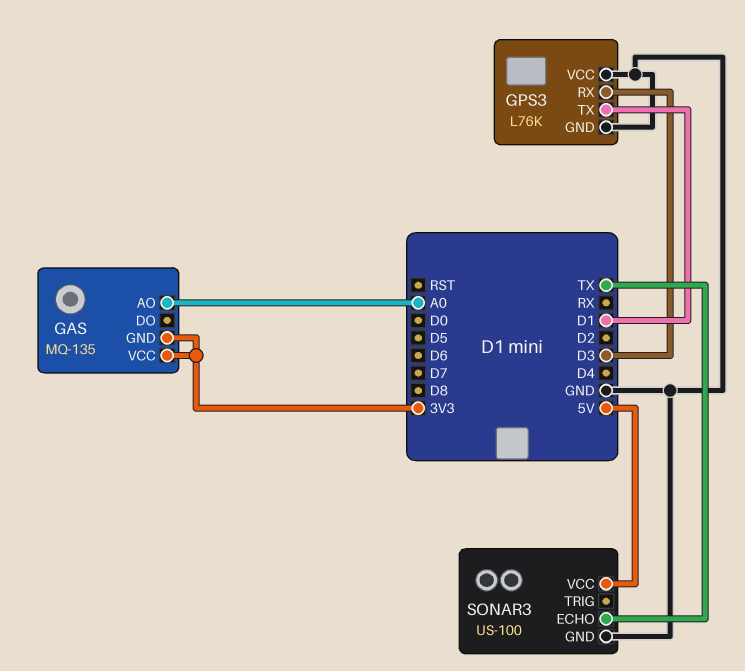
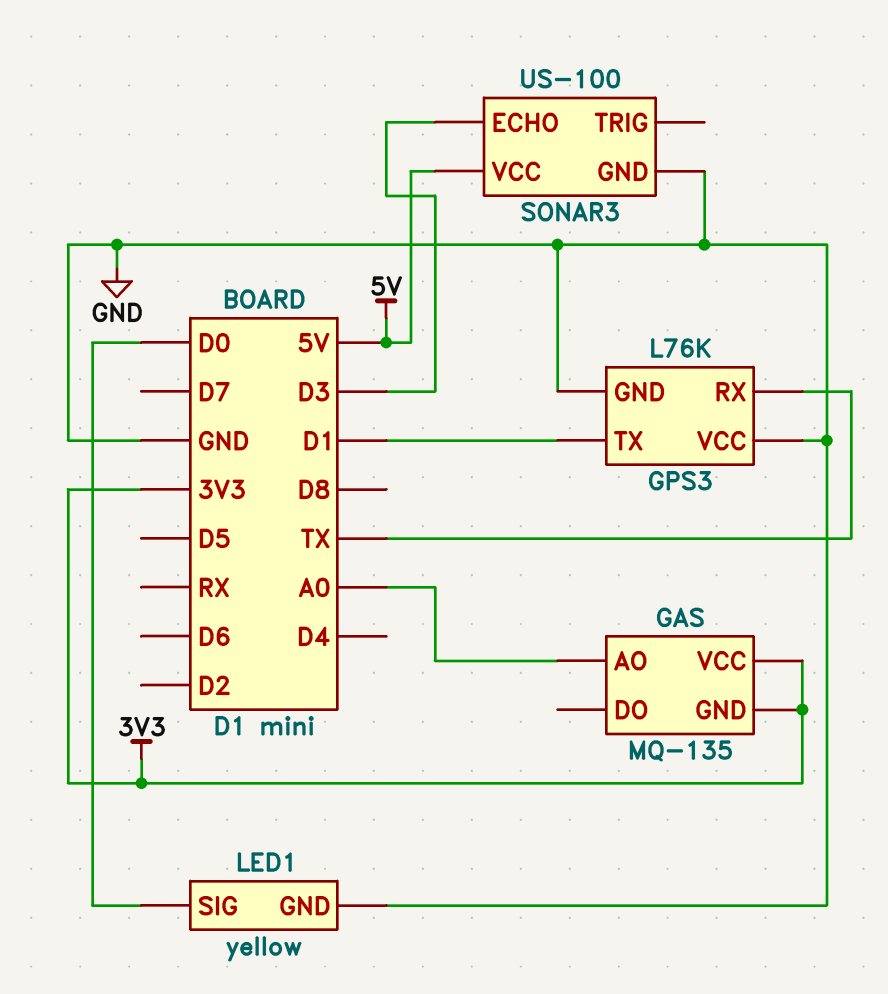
GPS3 pin RX: D3 -> TX
LED1: none -> yellow
LED1 pin GND: none -> GND
LED1 pin SIG: none -> D0
SONAR3 pin ECHO: TX -> D3

